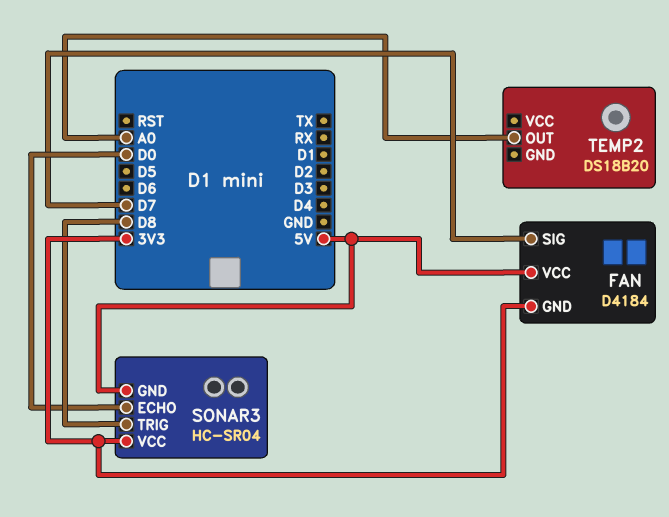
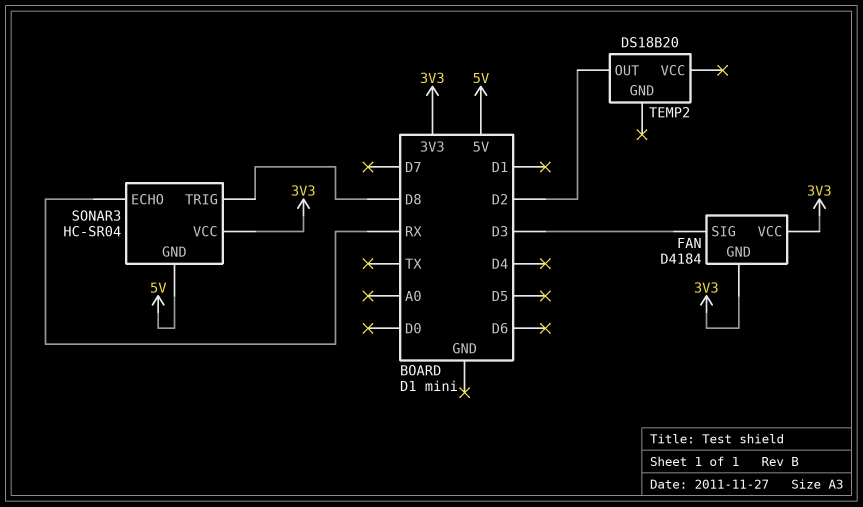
FAN pin SIG: D7 -> D3
FAN pin VCC: 5V -> 3V3
SONAR3 pin ECHO: D0 -> RX
TEMP2 pin OUT: A0 -> D2

